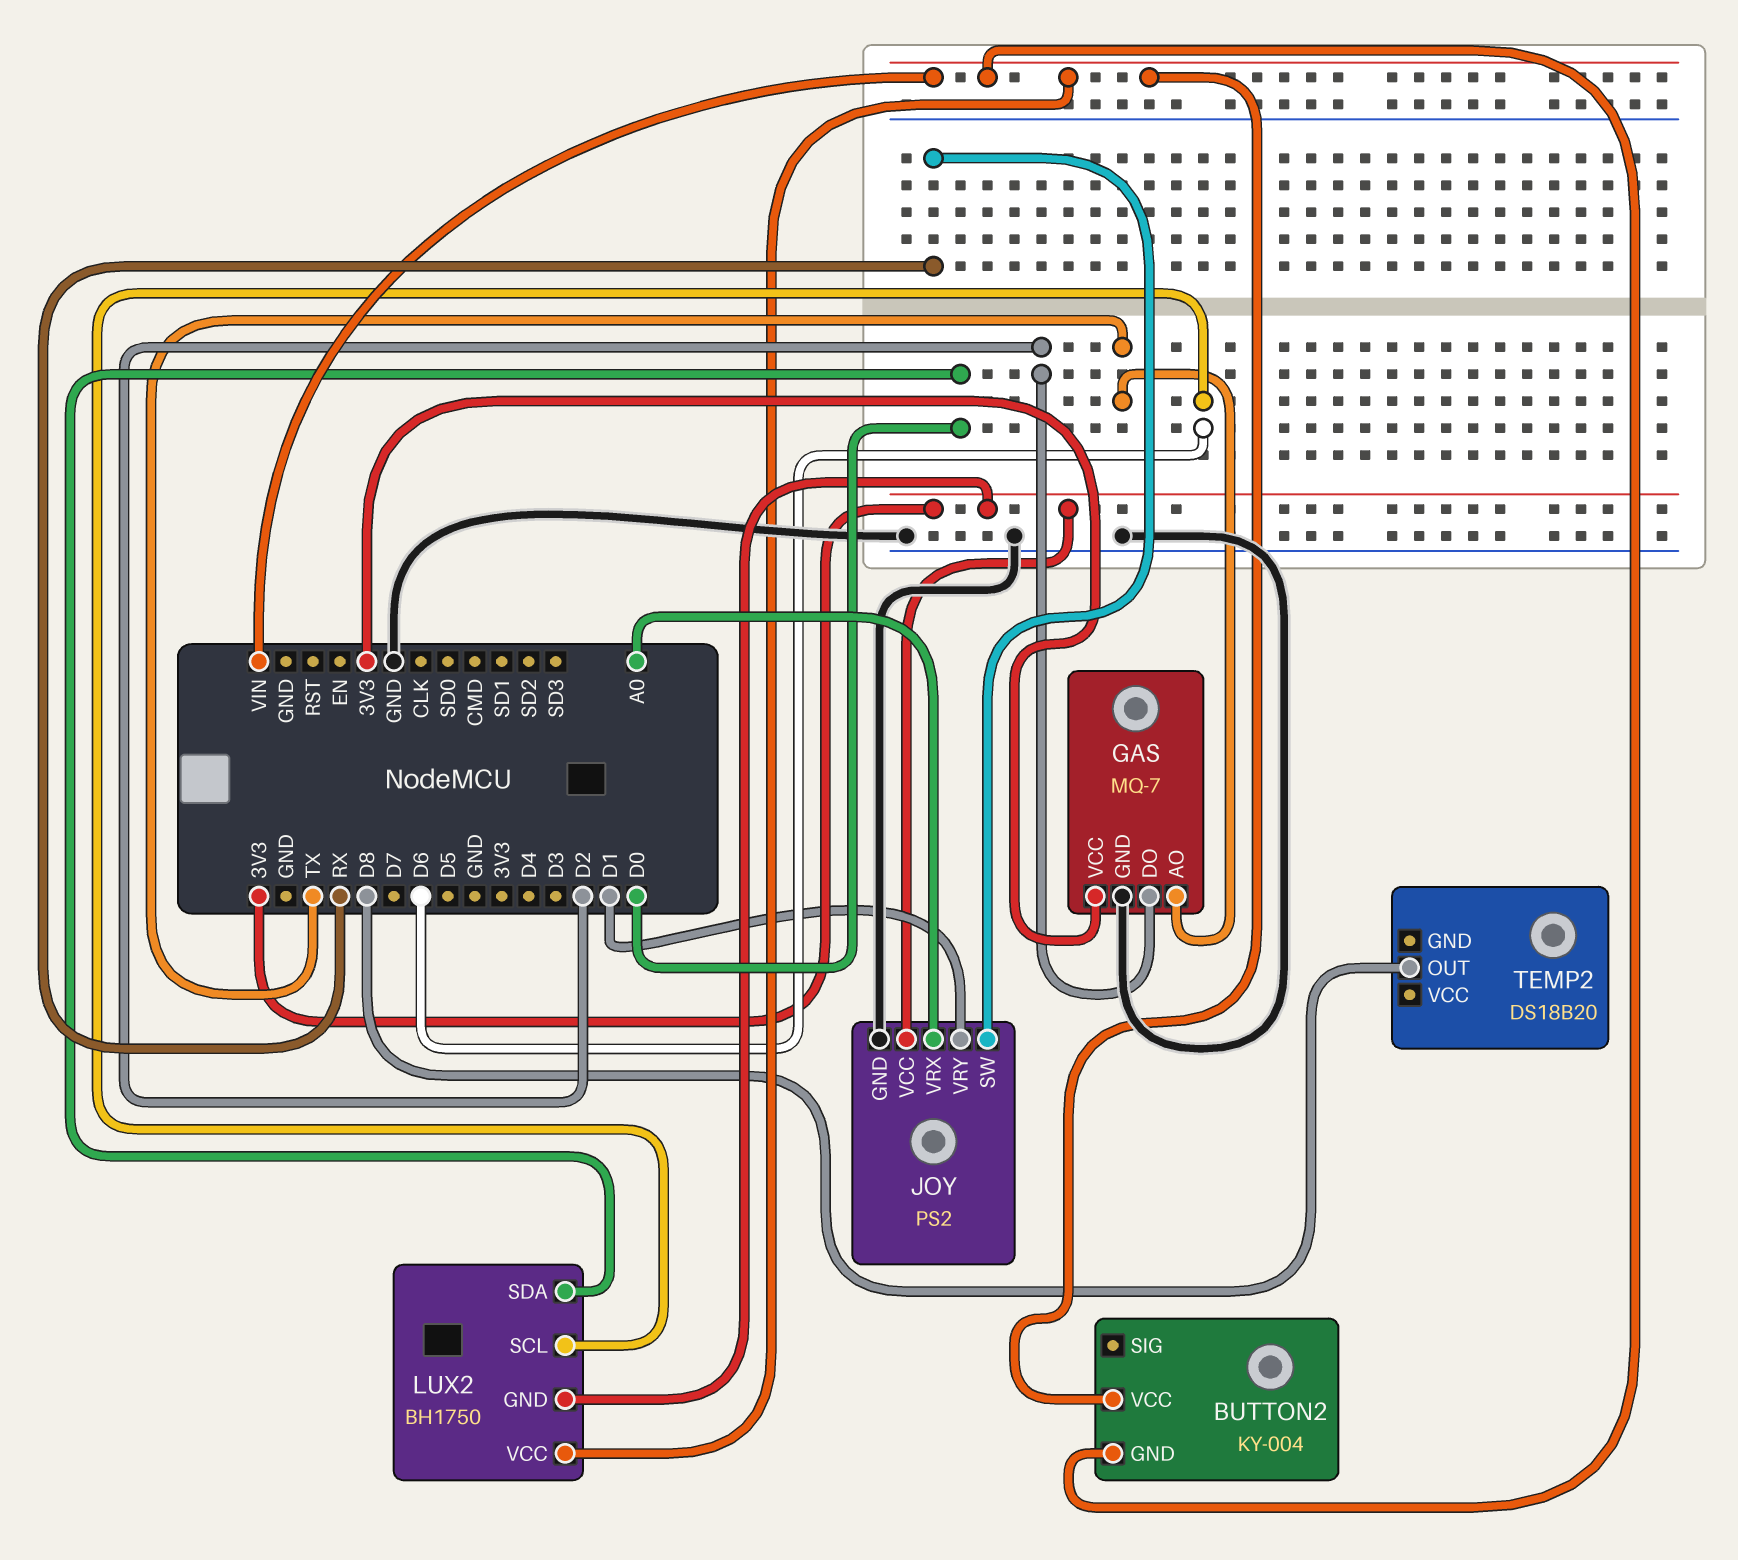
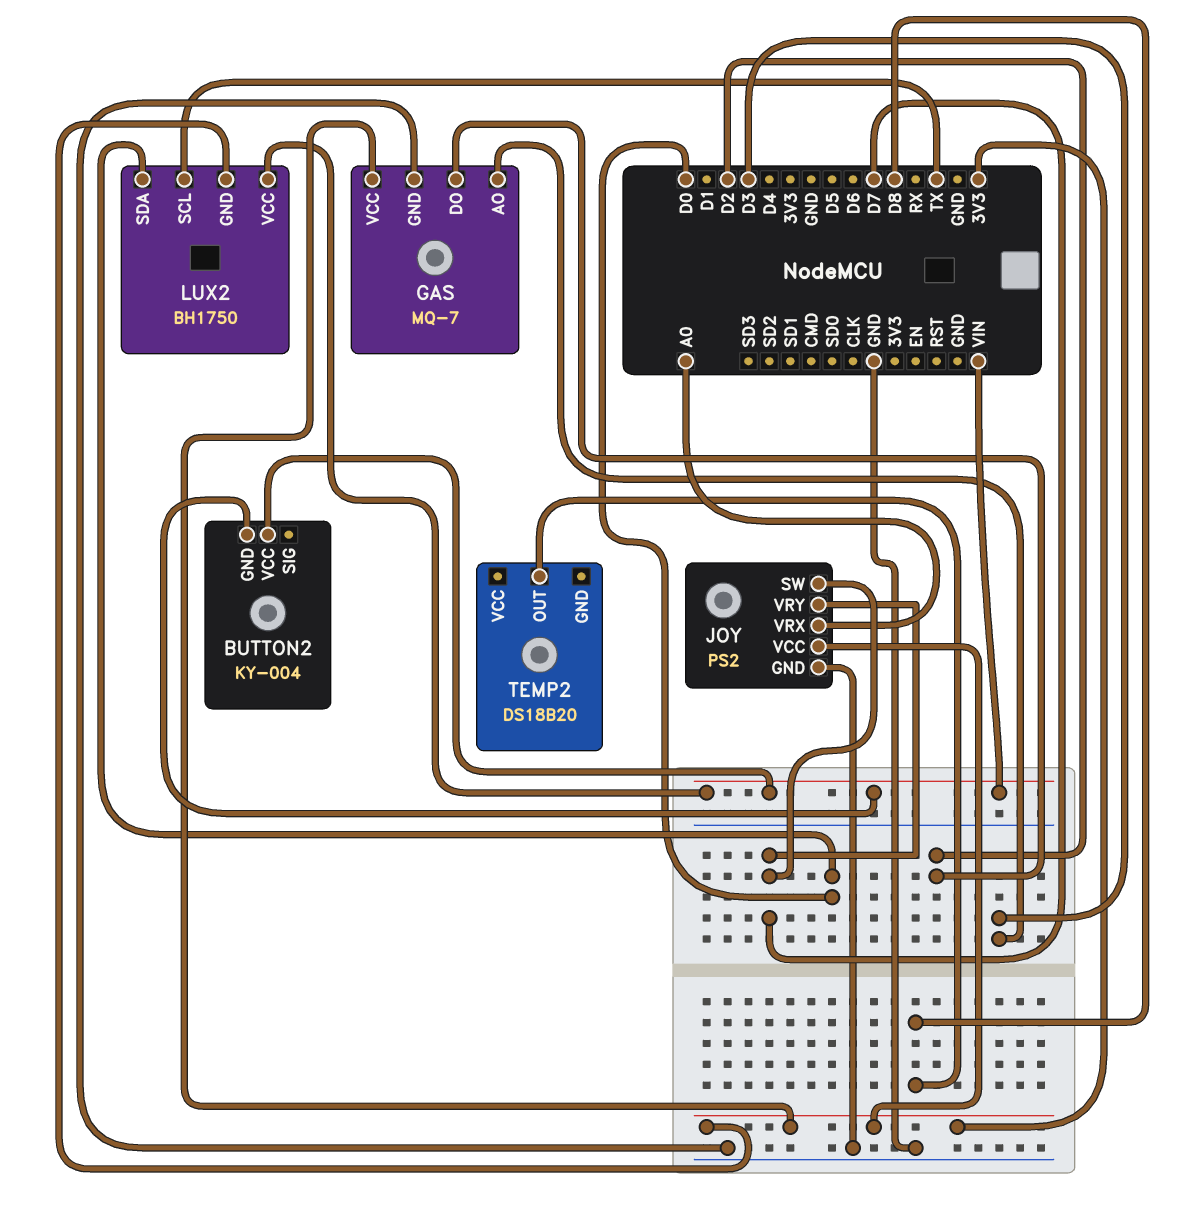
GAS pin AO: TX -> D3
JOY pin SW: RX -> D7
JOY pin VRY: D1 -> D7
LUX2 pin SCL: D6 -> TX

